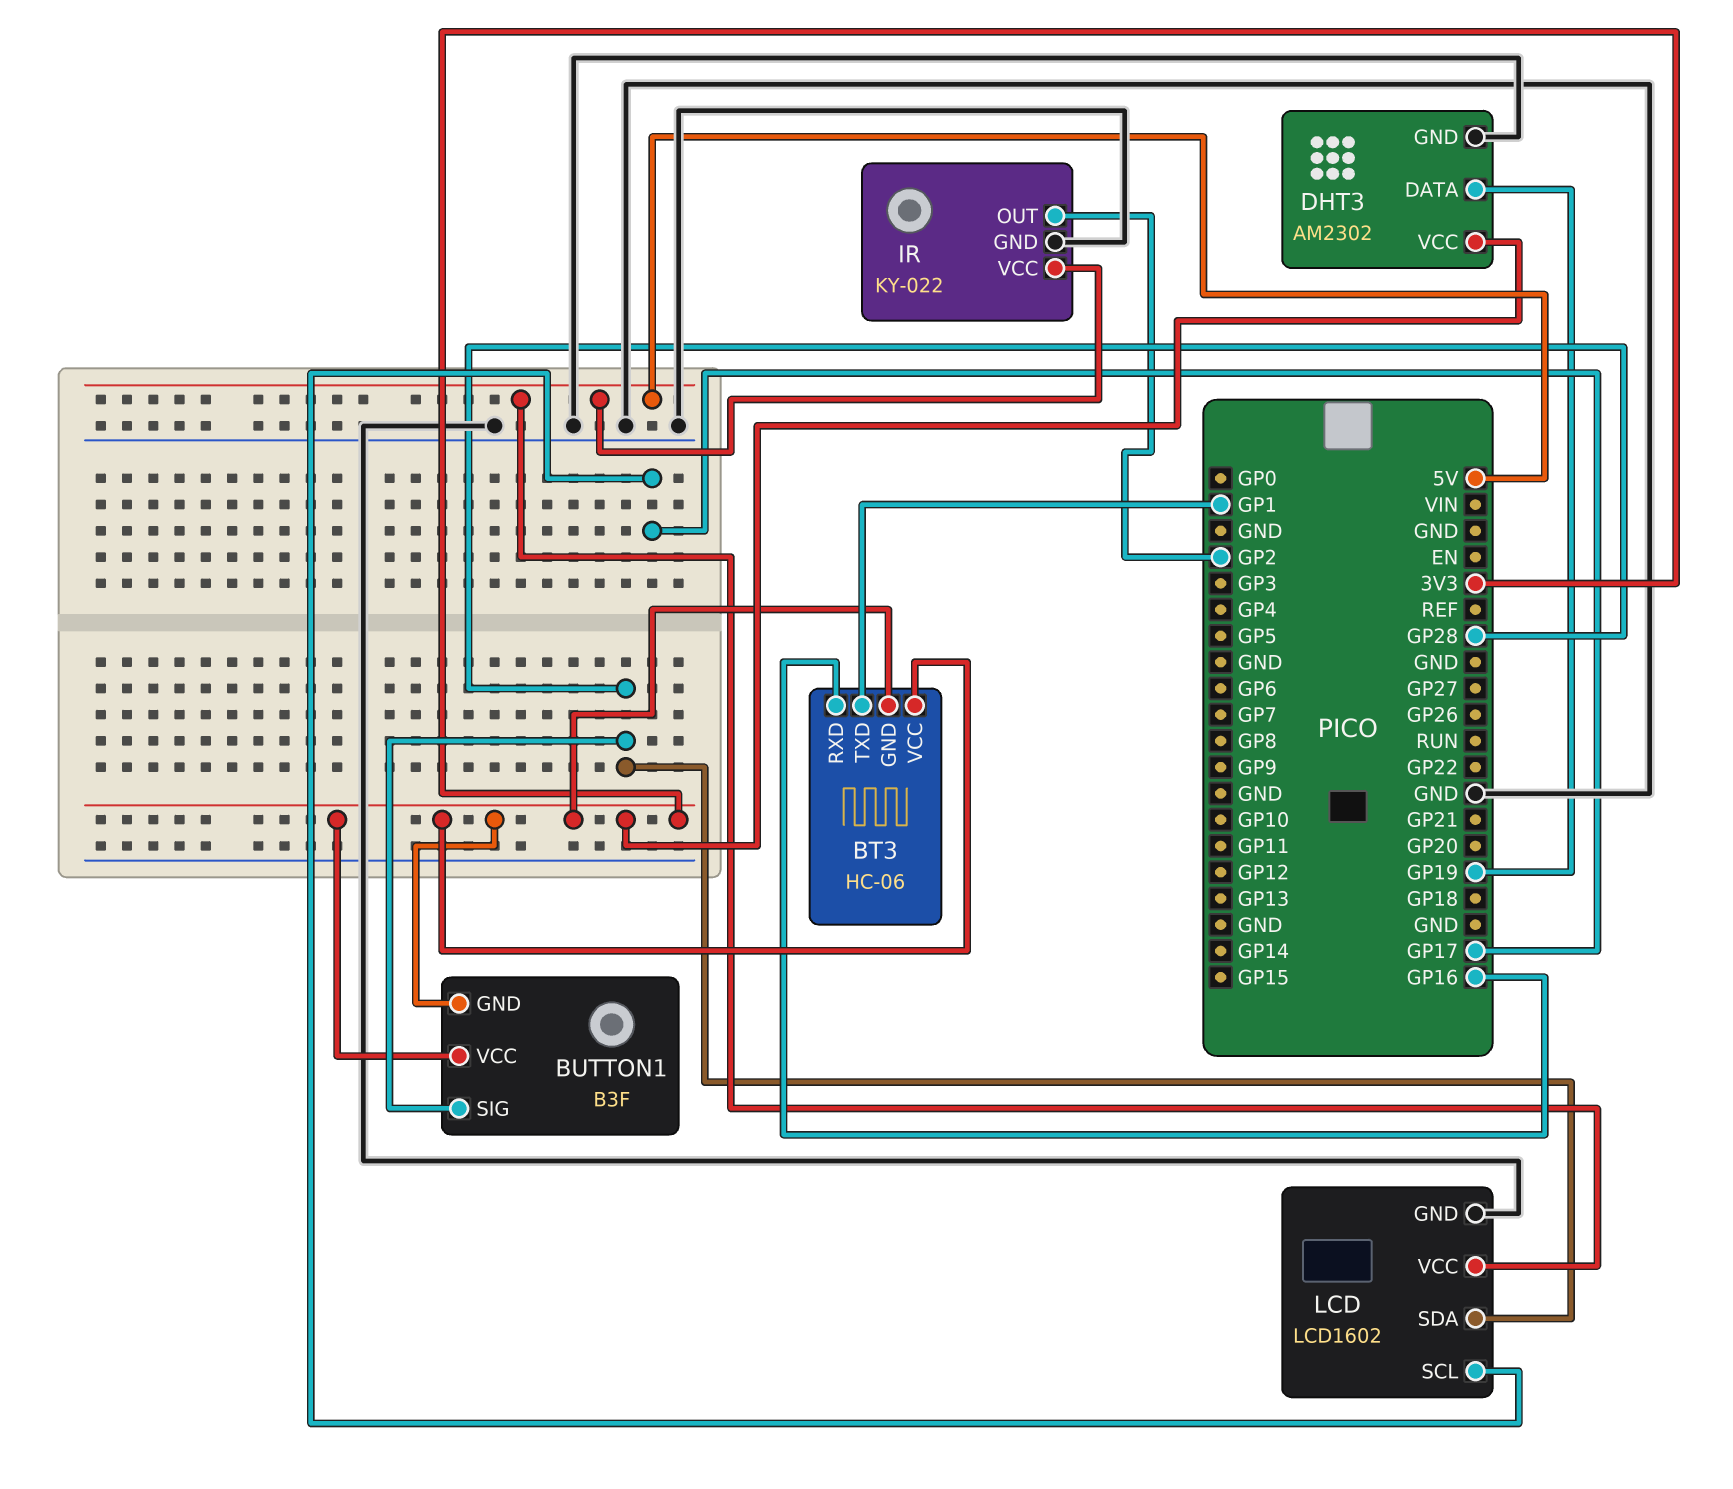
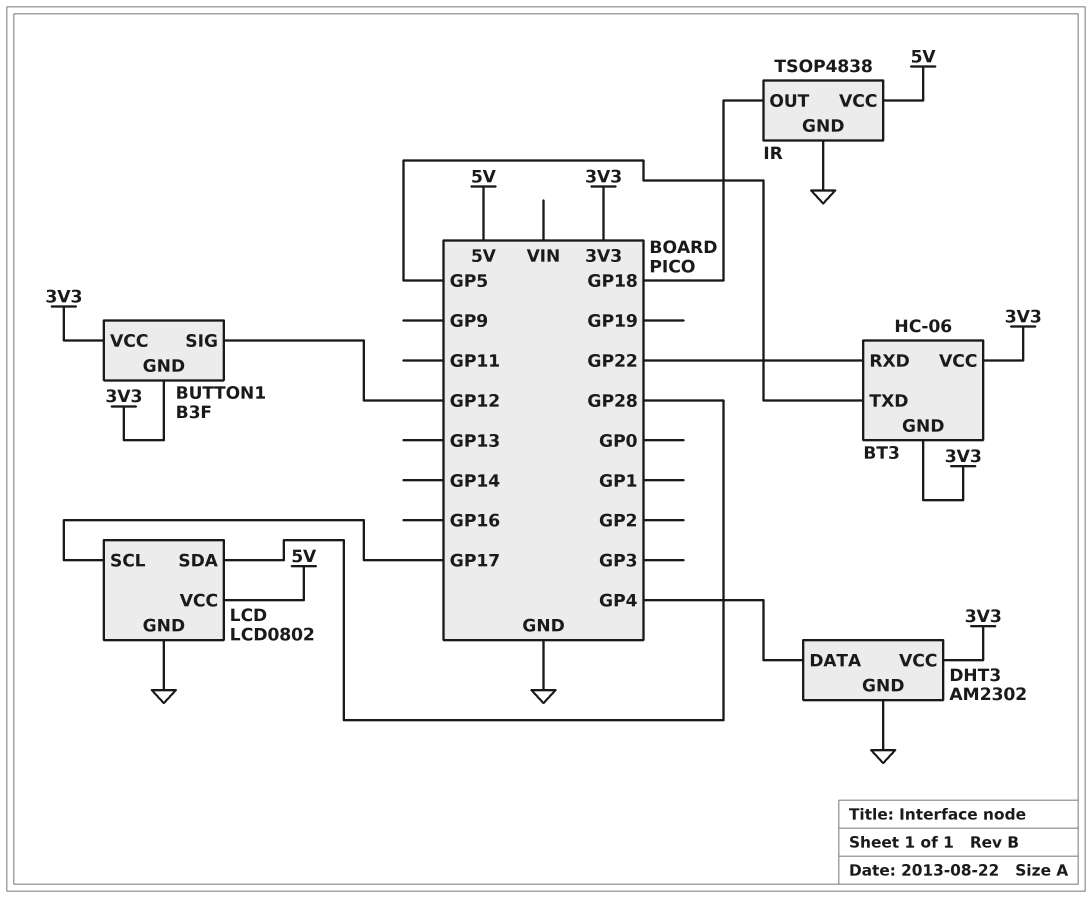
BT3 pin RXD: GP16 -> GP22
BT3 pin TXD: GP1 -> GP5
BUTTON1 pin SIG: GP28 -> GP12
DHT3 pin DATA: GP19 -> GP4
IR: KY-022 -> TSOP4838
IR pin OUT: GP2 -> GP18
LCD: LCD1602 -> LCD0802

